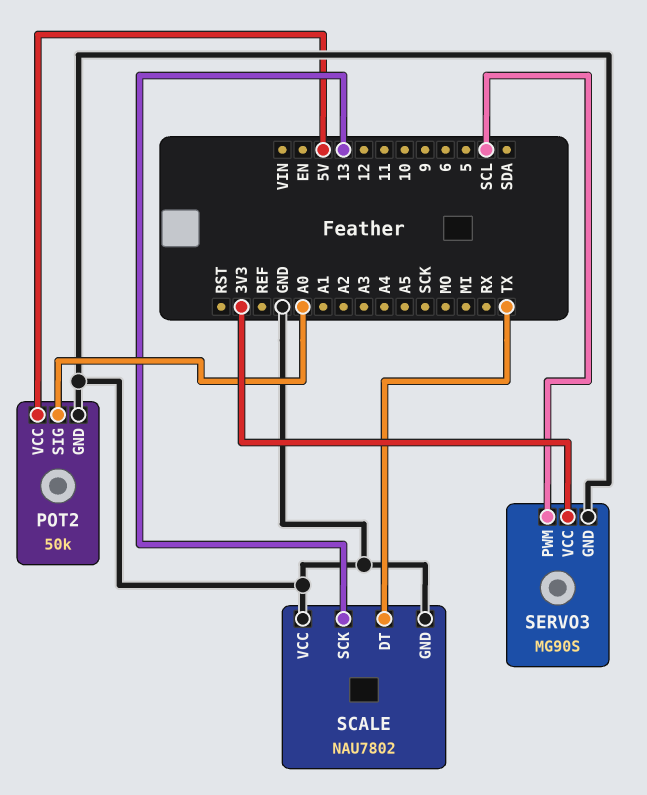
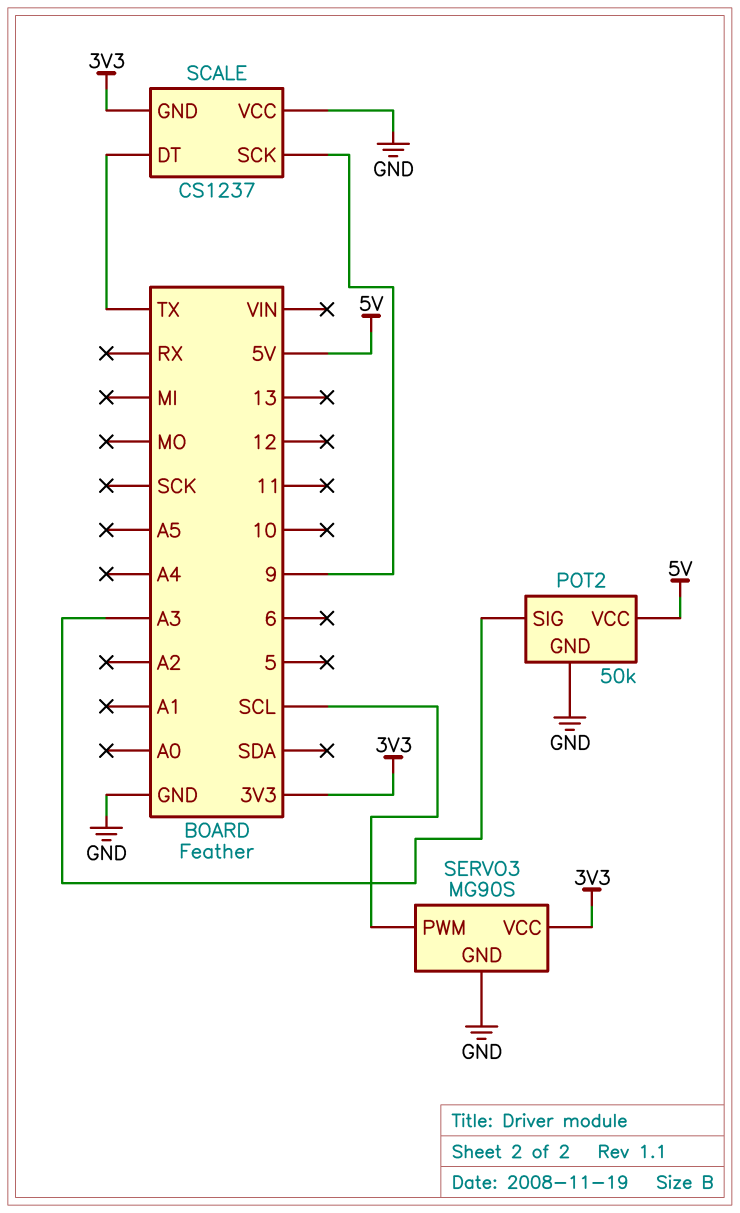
POT2 pin SIG: A0 -> A3
SCALE: NAU7802 -> CS1237
SCALE pin GND: GND -> 3V3
SCALE pin SCK: 13 -> 9

